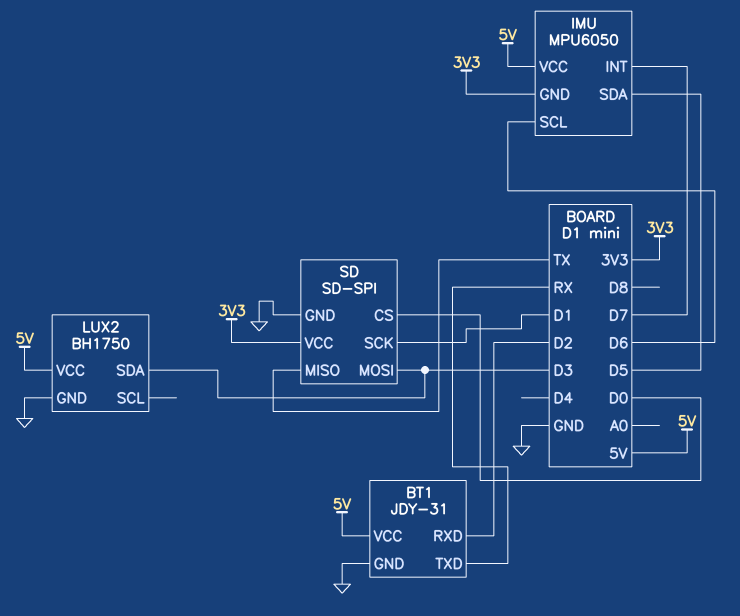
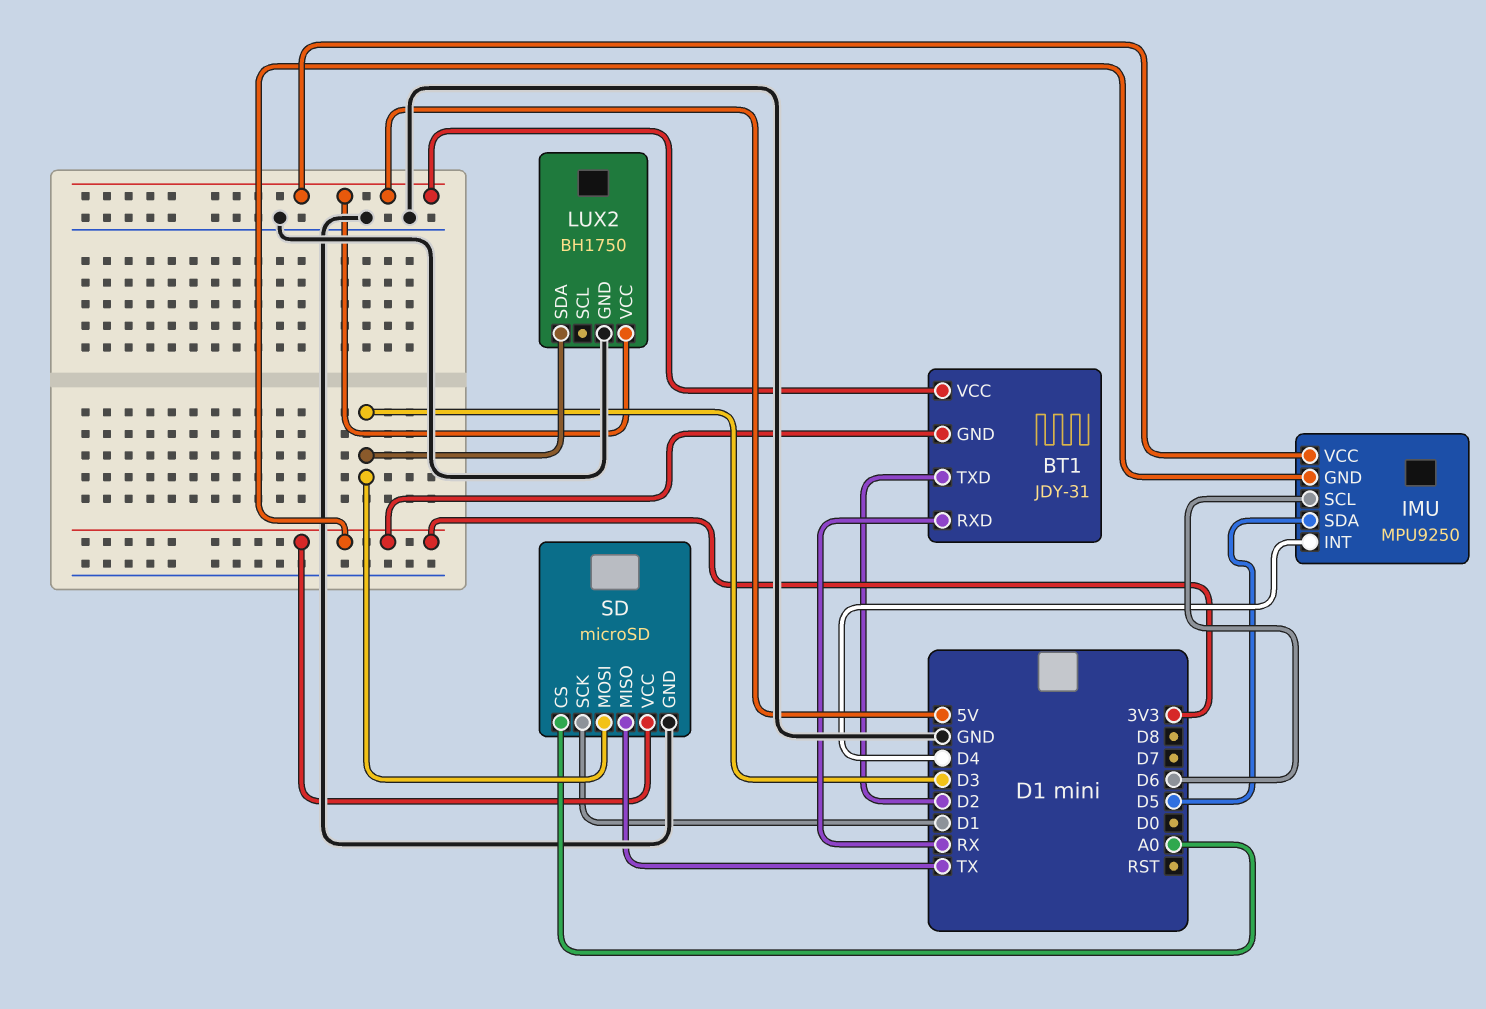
BT1 pin GND: GND -> 3V3
BT1 pin RXD: D2 -> RX
BT1 pin TXD: RX -> D2
IMU: MPU6050 -> MPU9250
IMU pin INT: D7 -> D4
SD: SD-SPI -> microSD
SD pin CS: D0 -> A0

